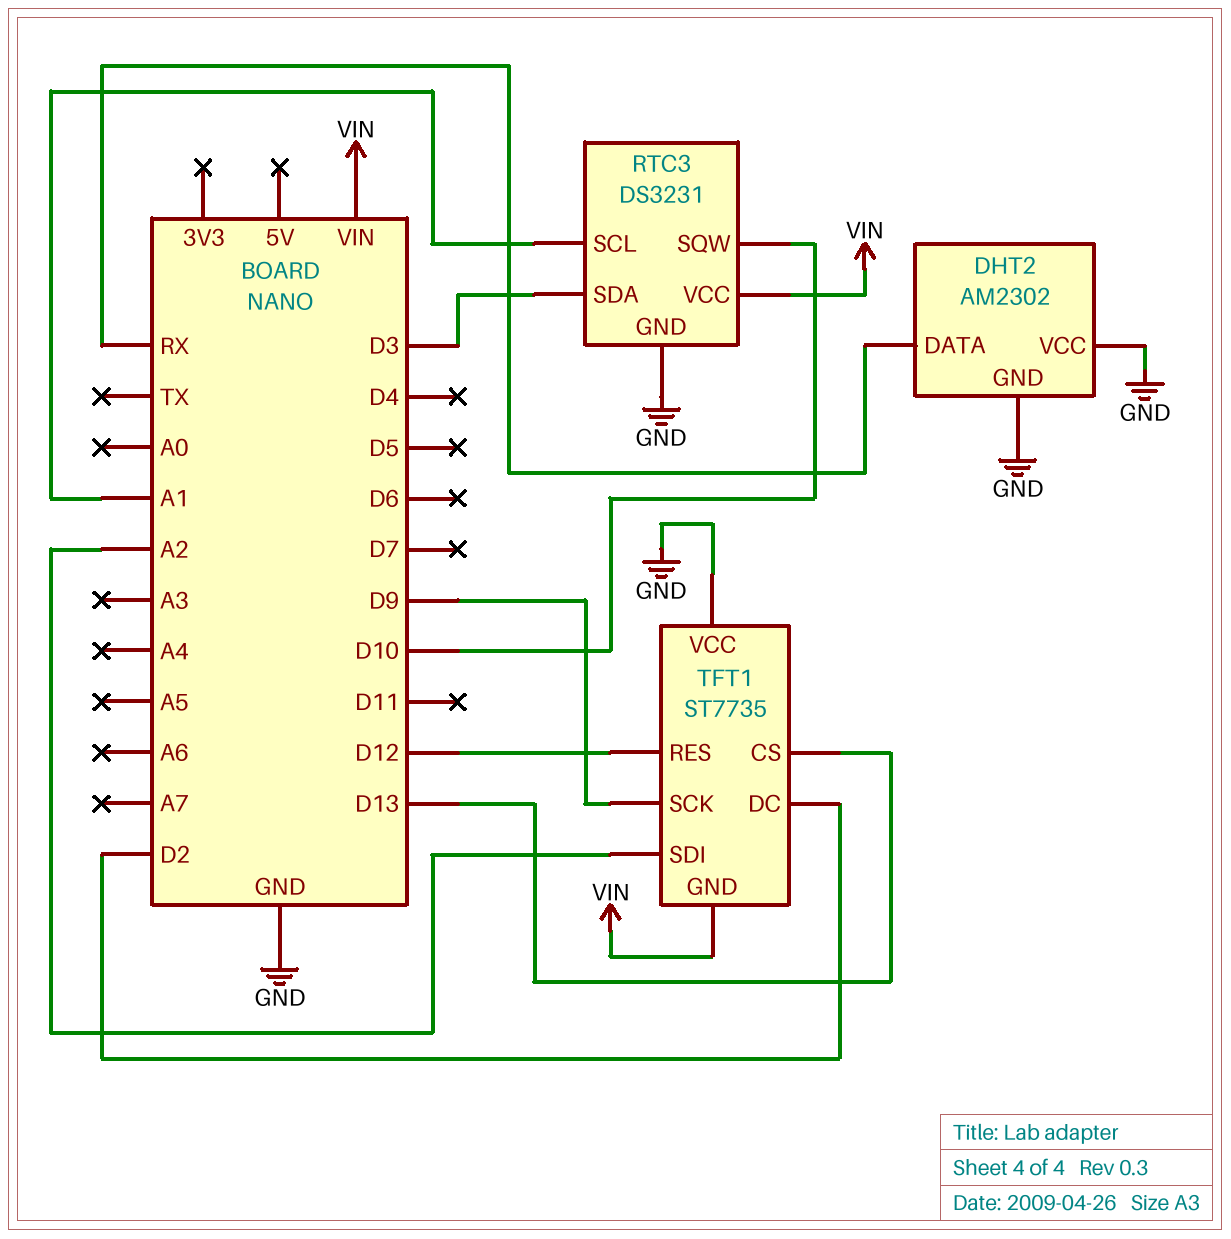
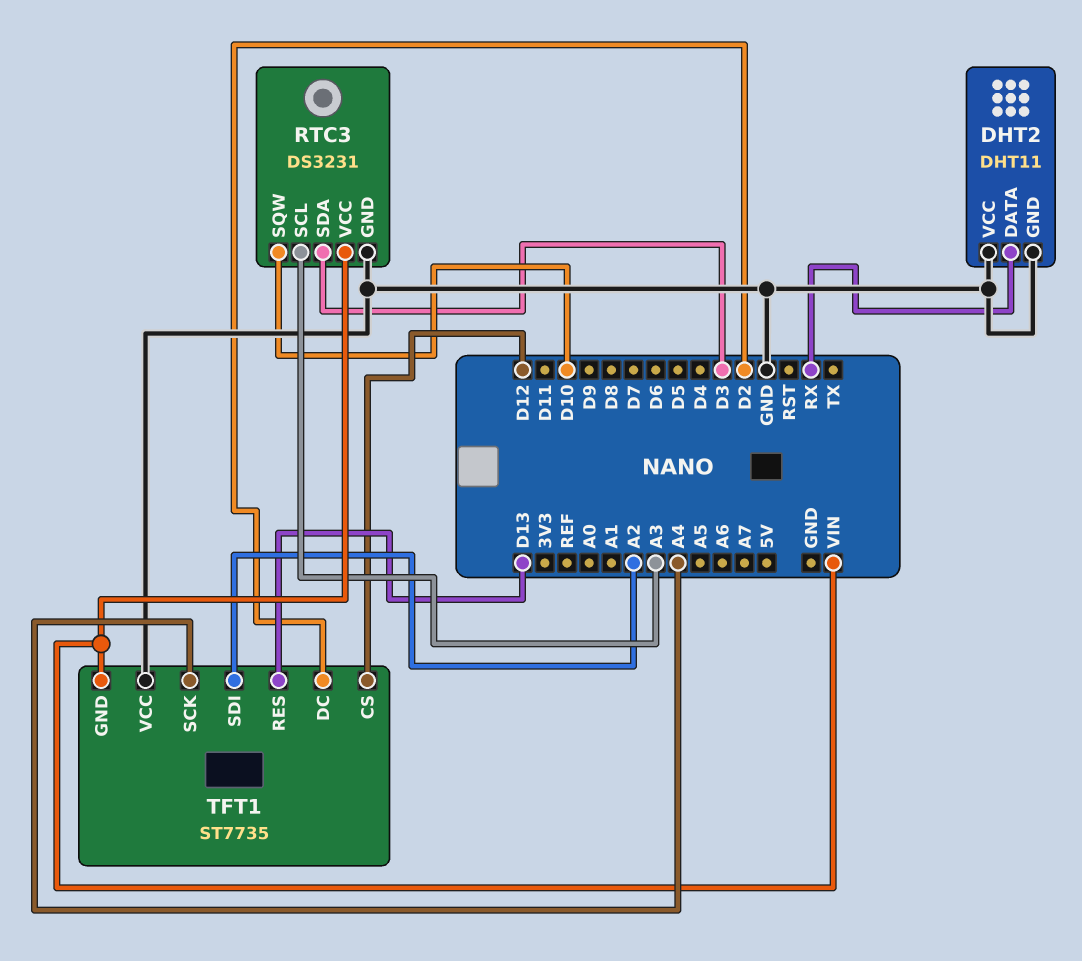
DHT2: AM2302 -> DHT11
RTC3 pin SCL: A1 -> A3
TFT1 pin CS: D13 -> D12
TFT1 pin RES: D12 -> D13
TFT1 pin SCK: D9 -> A4

